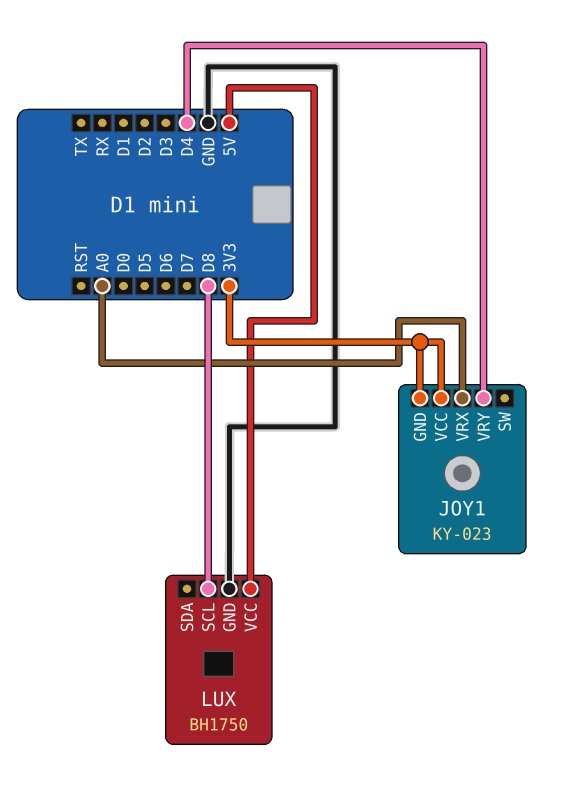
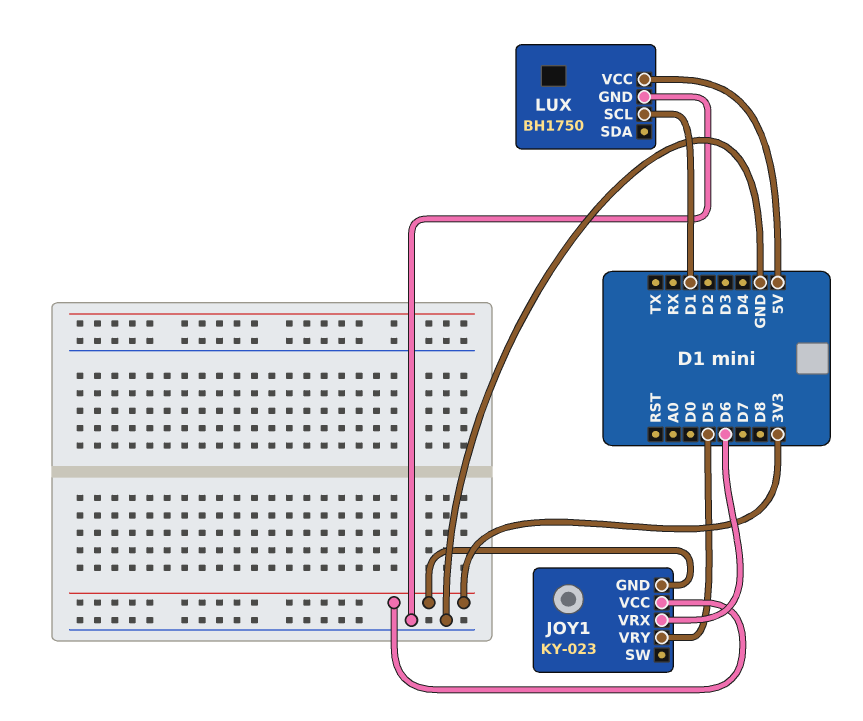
JOY1 pin VRX: A0 -> D6
JOY1 pin VRY: D4 -> D5
LUX pin SCL: D8 -> D1

